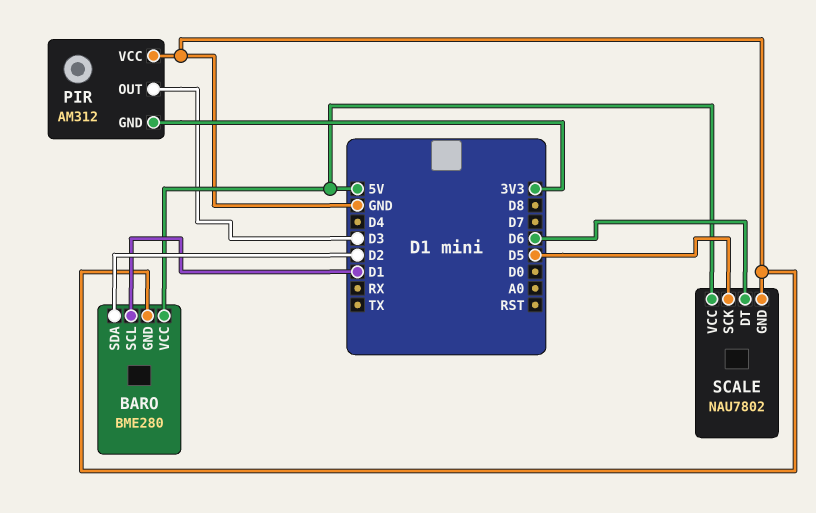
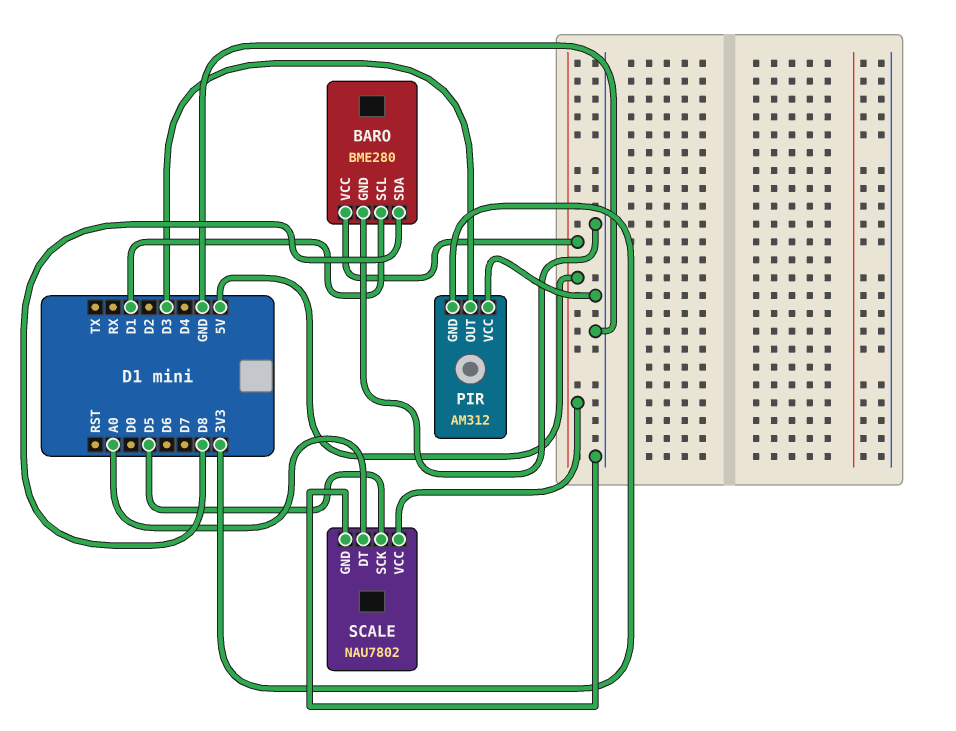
BARO pin SDA: D2 -> D8
SCALE pin DT: D6 -> A0

